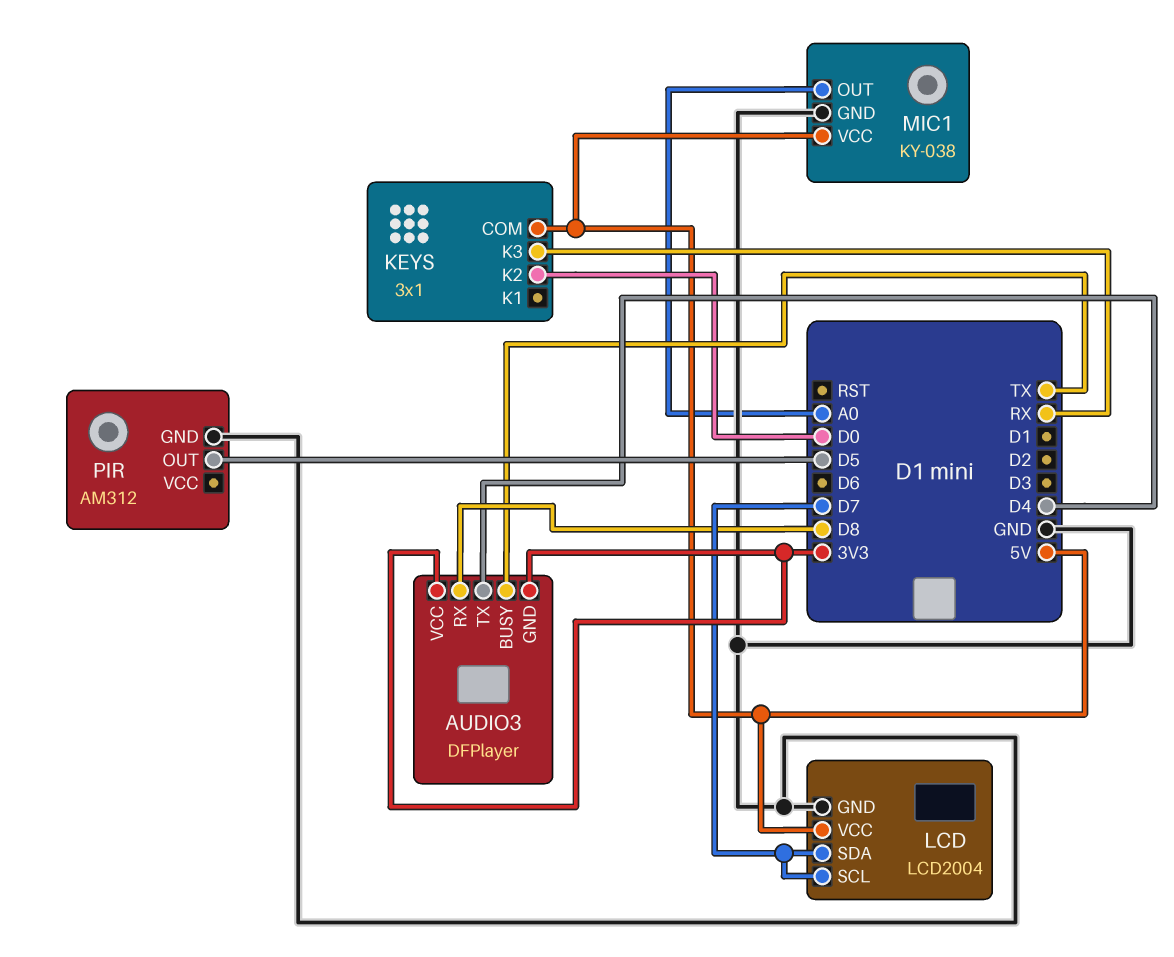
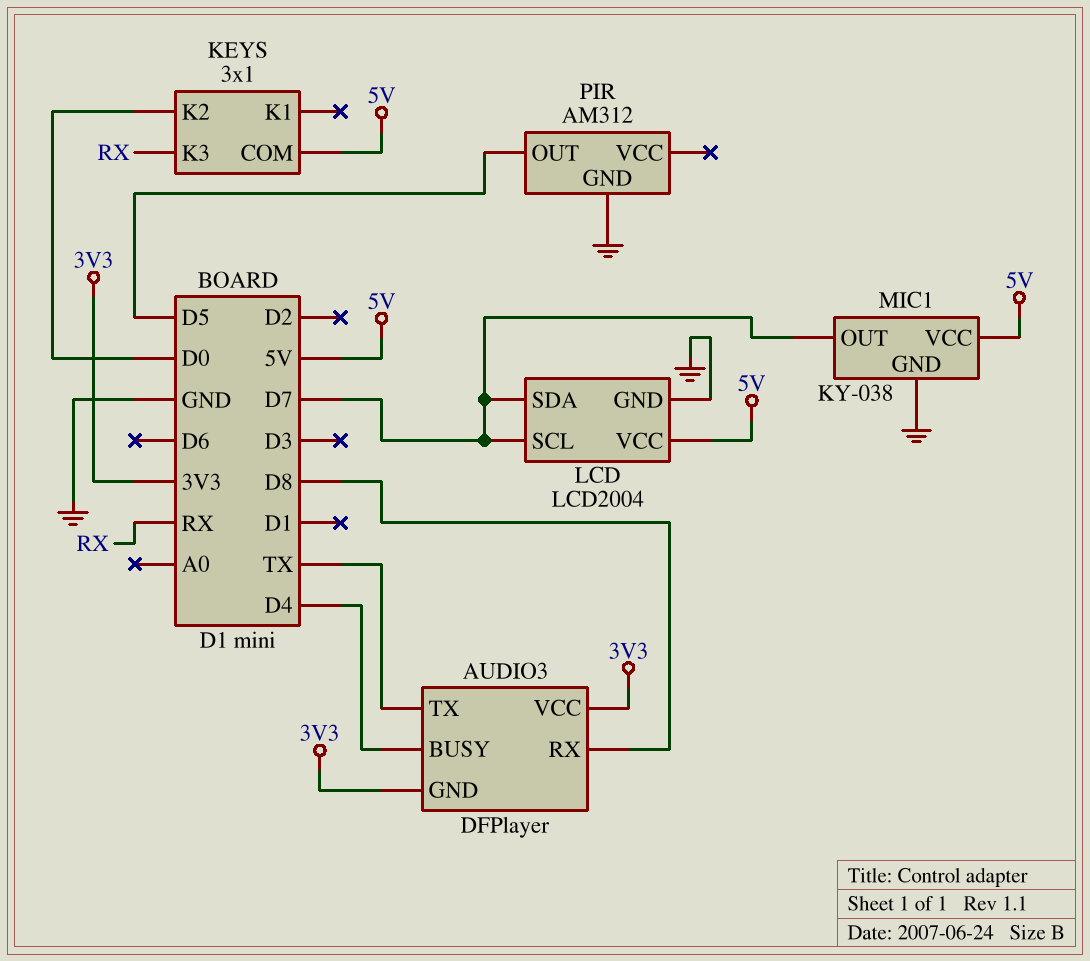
AUDIO3 pin BUSY: TX -> D4
AUDIO3 pin TX: D4 -> TX
MIC1 pin OUT: A0 -> D7

